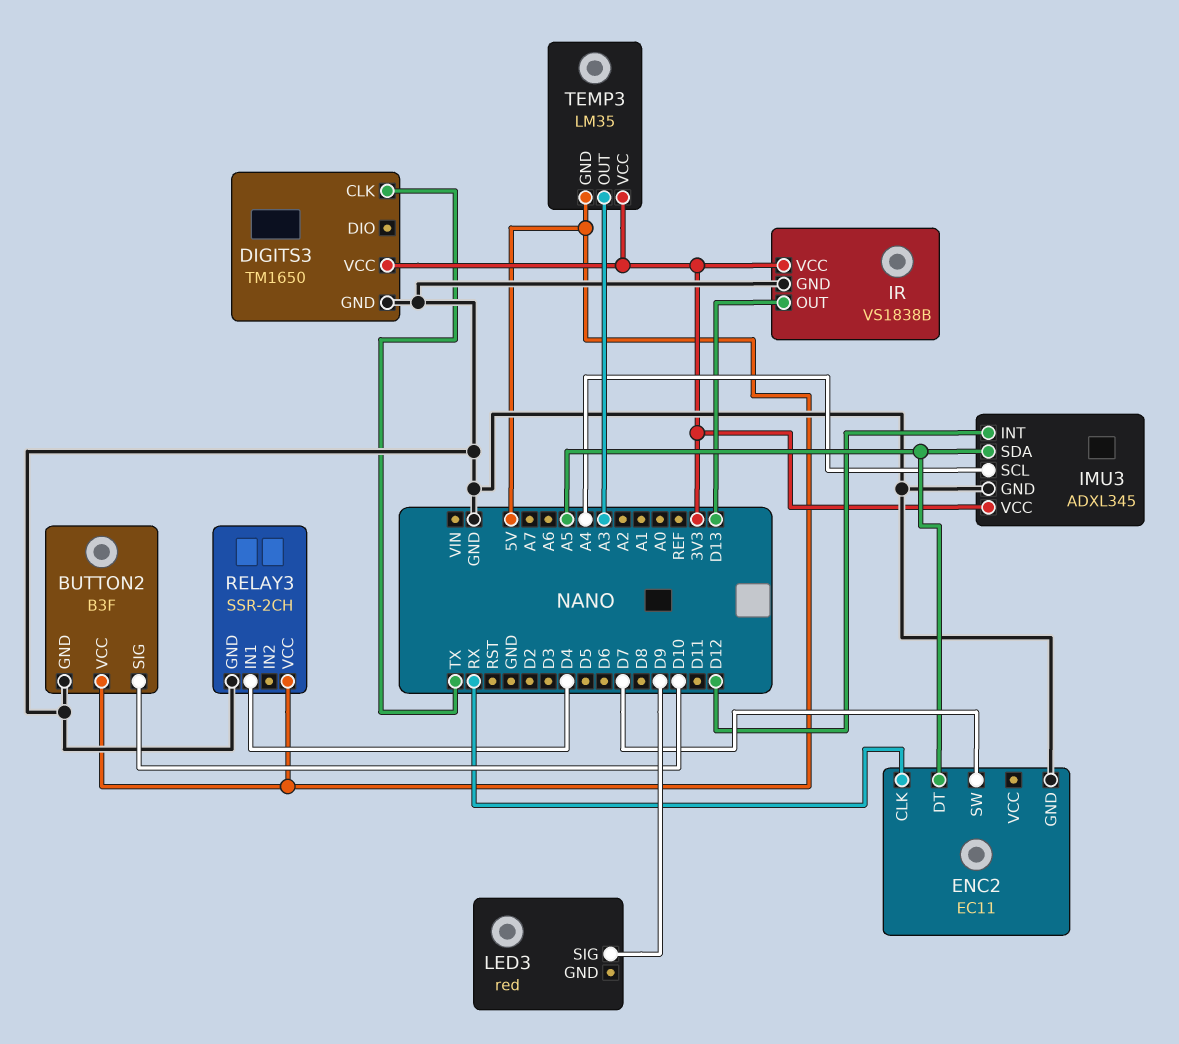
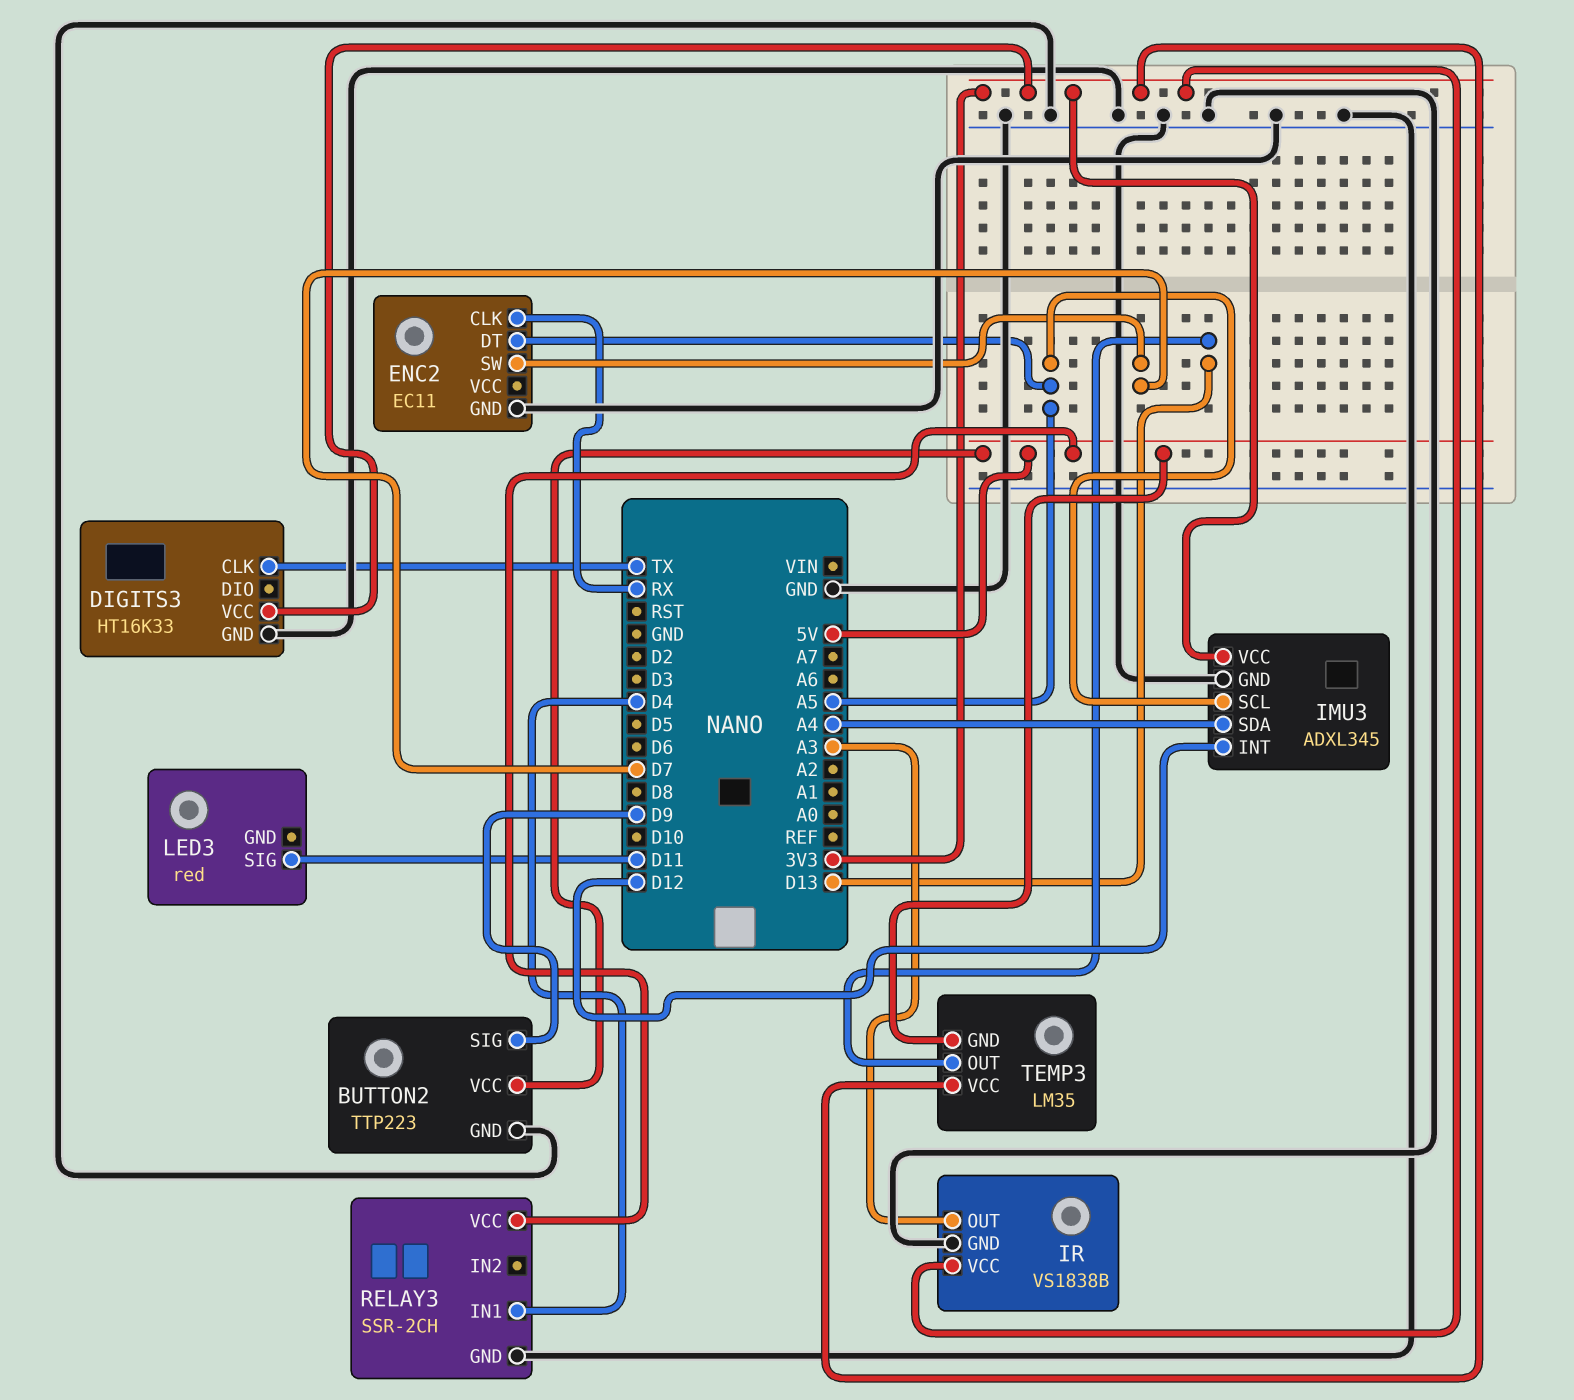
BUTTON2: B3F -> TTP223
BUTTON2 pin SIG: D10 -> D9
DIGITS3: TM1650 -> HT16K33
IMU3 pin SCL: A4 -> A5
IMU3 pin SDA: A5 -> A4
IR pin OUT: D13 -> A3
LED3 pin SIG: D9 -> D11
TEMP3 pin OUT: A3 -> D13

